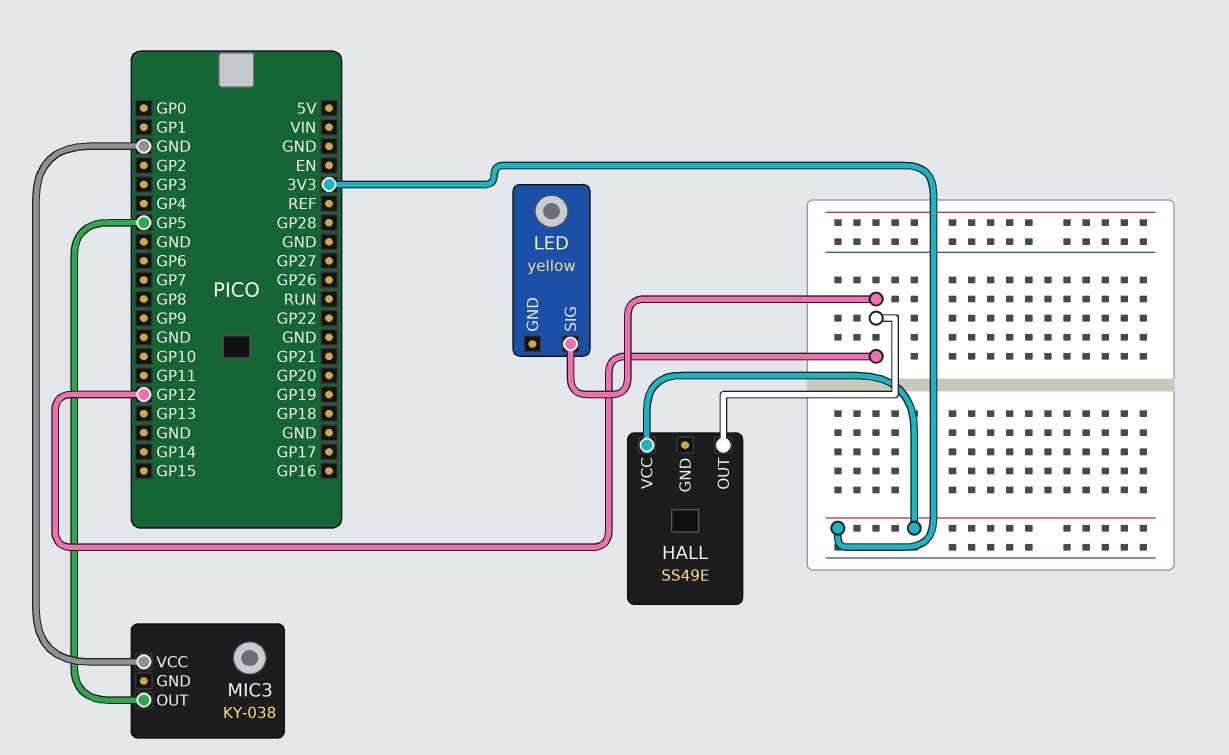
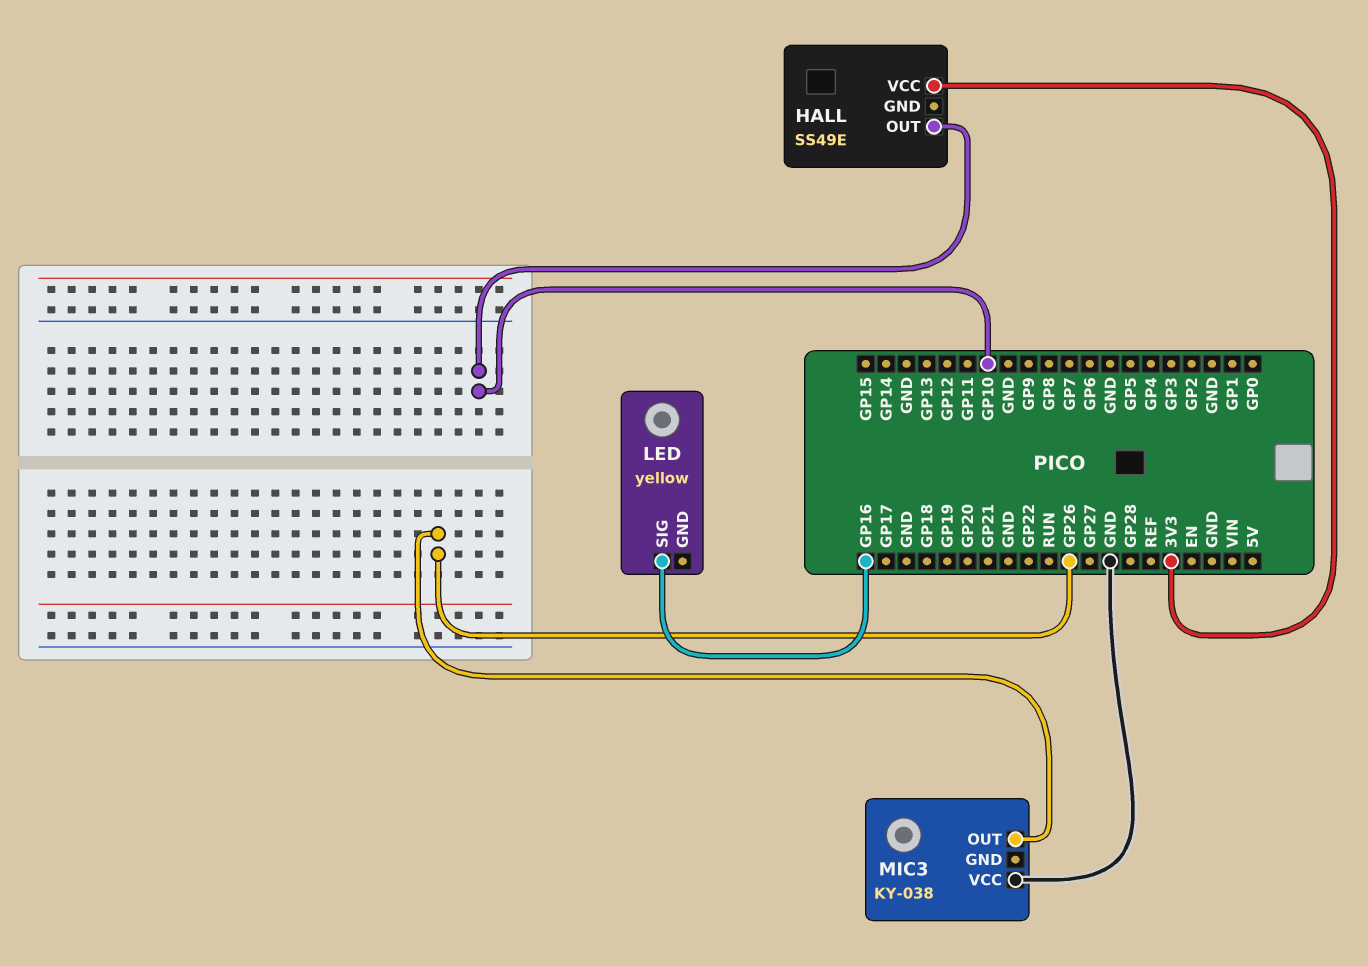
HALL pin OUT: GP12 -> GP10
LED pin SIG: GP12 -> GP16
MIC3 pin OUT: GP5 -> GP26

